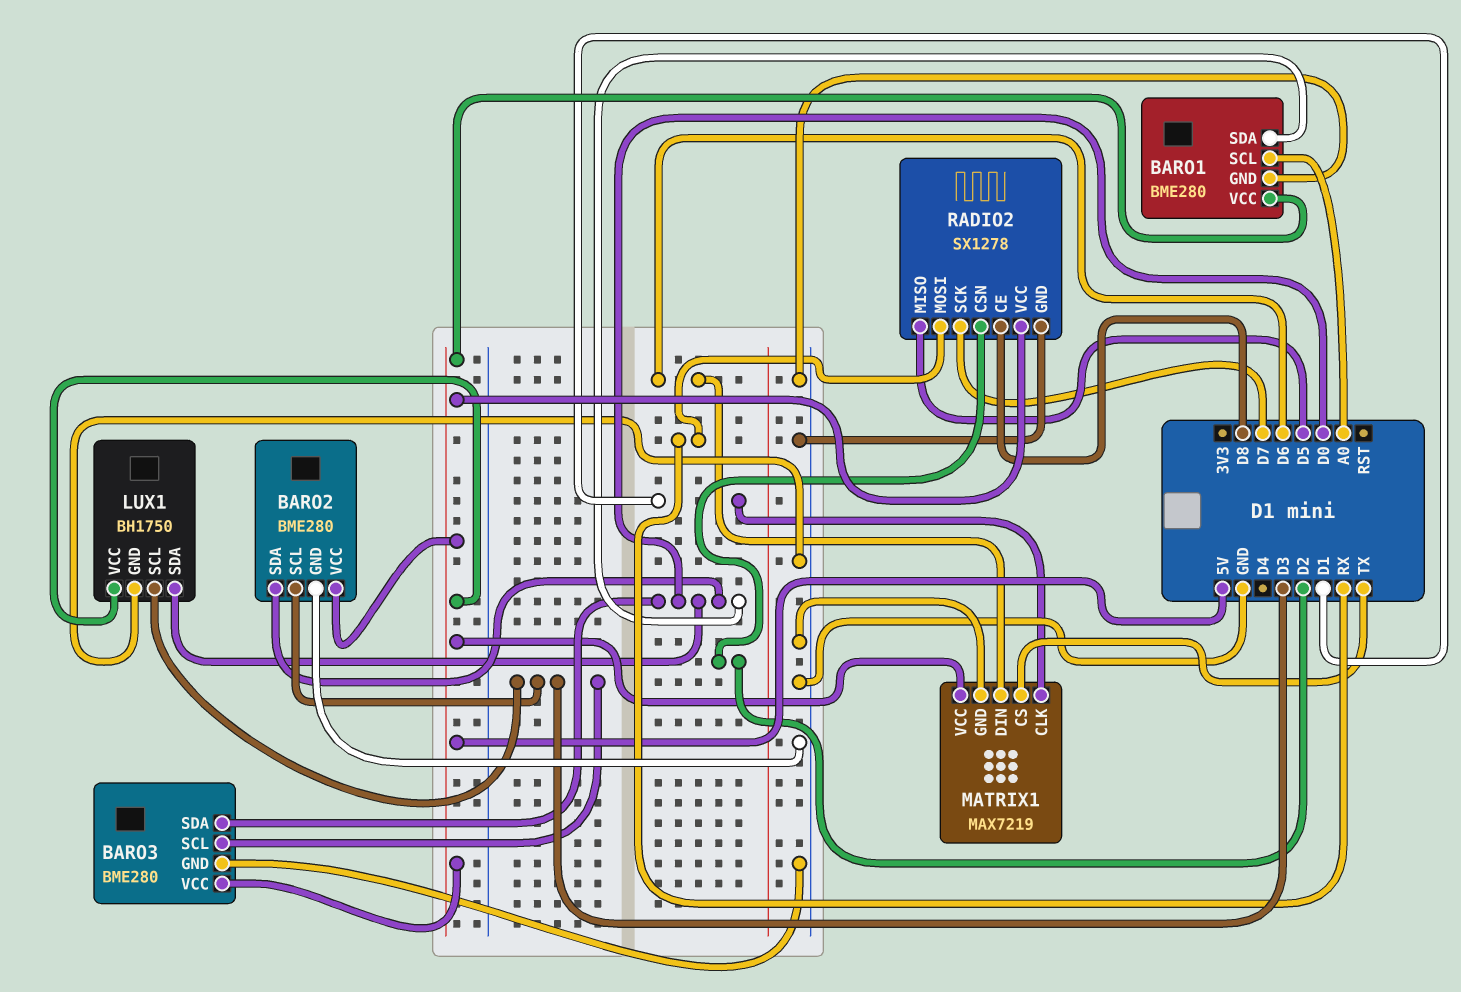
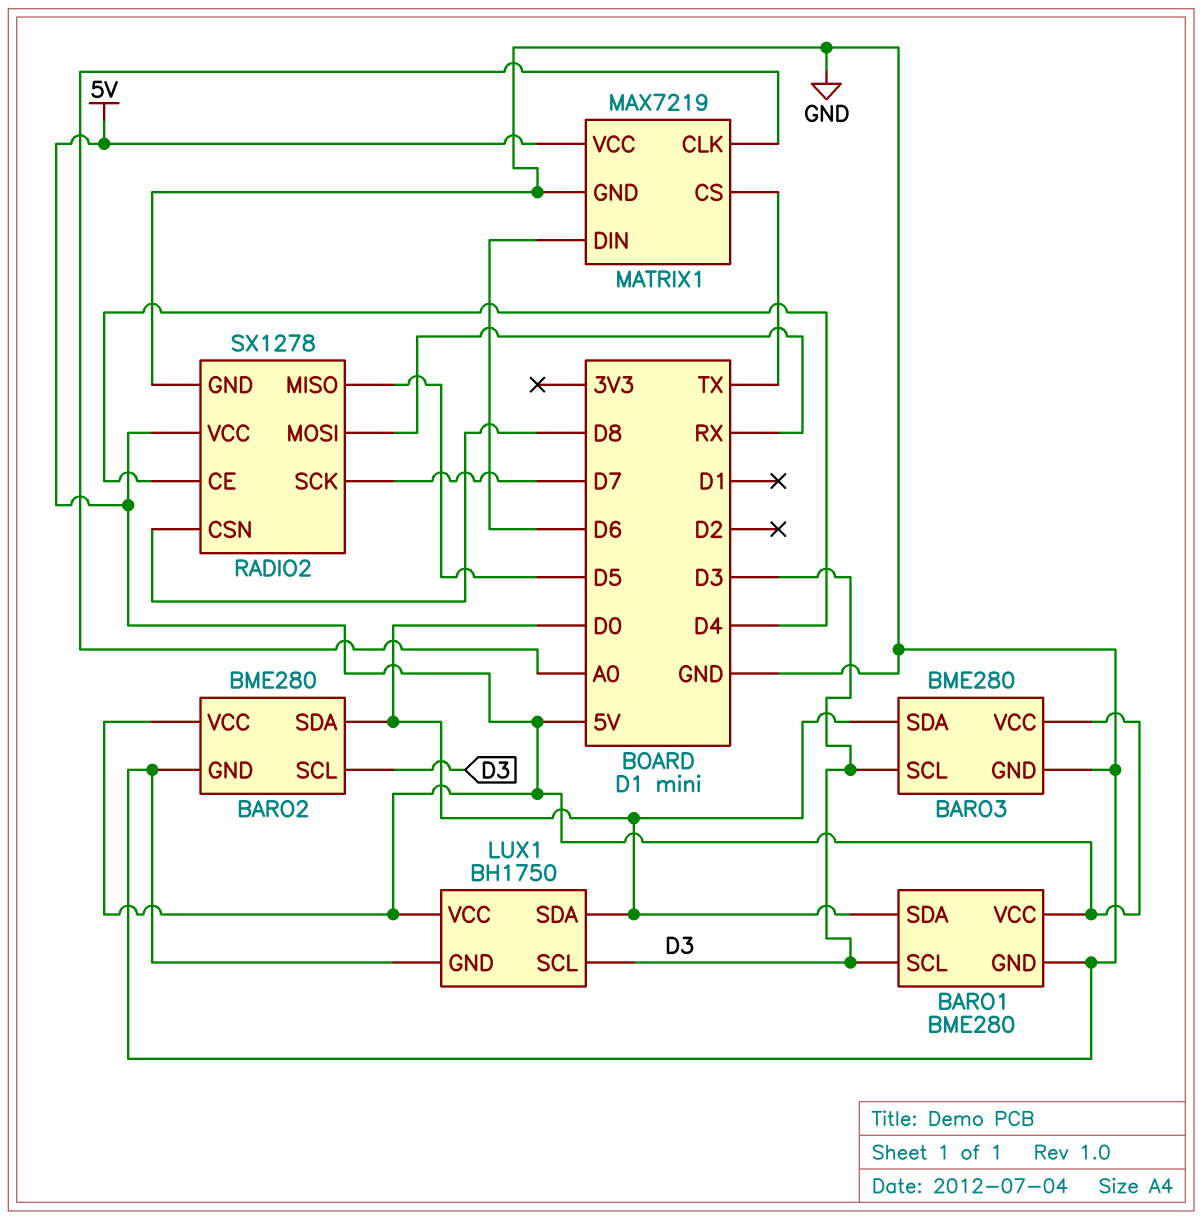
BARO1 pin SCL: A0 -> D3
MATRIX1 pin CLK: D1 -> A0
RADIO2 pin CE: D8 -> D4
RADIO2 pin CSN: D2 -> D8

